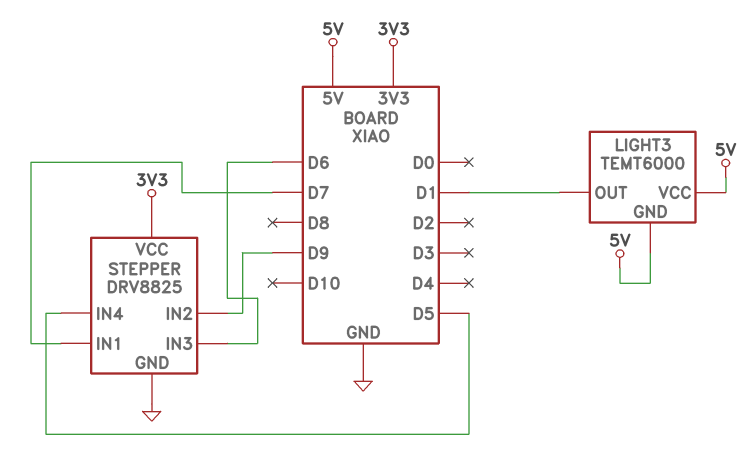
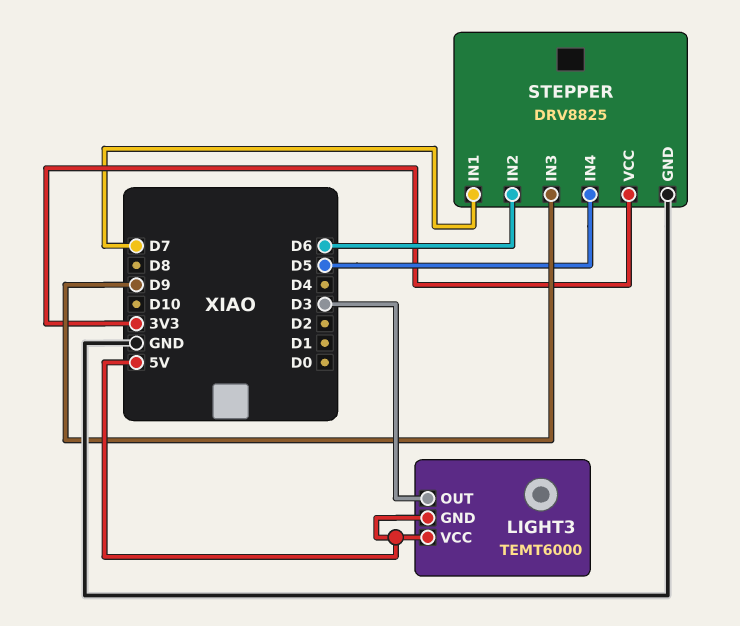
LIGHT3 pin OUT: D1 -> D3
STEPPER pin IN2: D9 -> D6
STEPPER pin IN3: D6 -> D9

